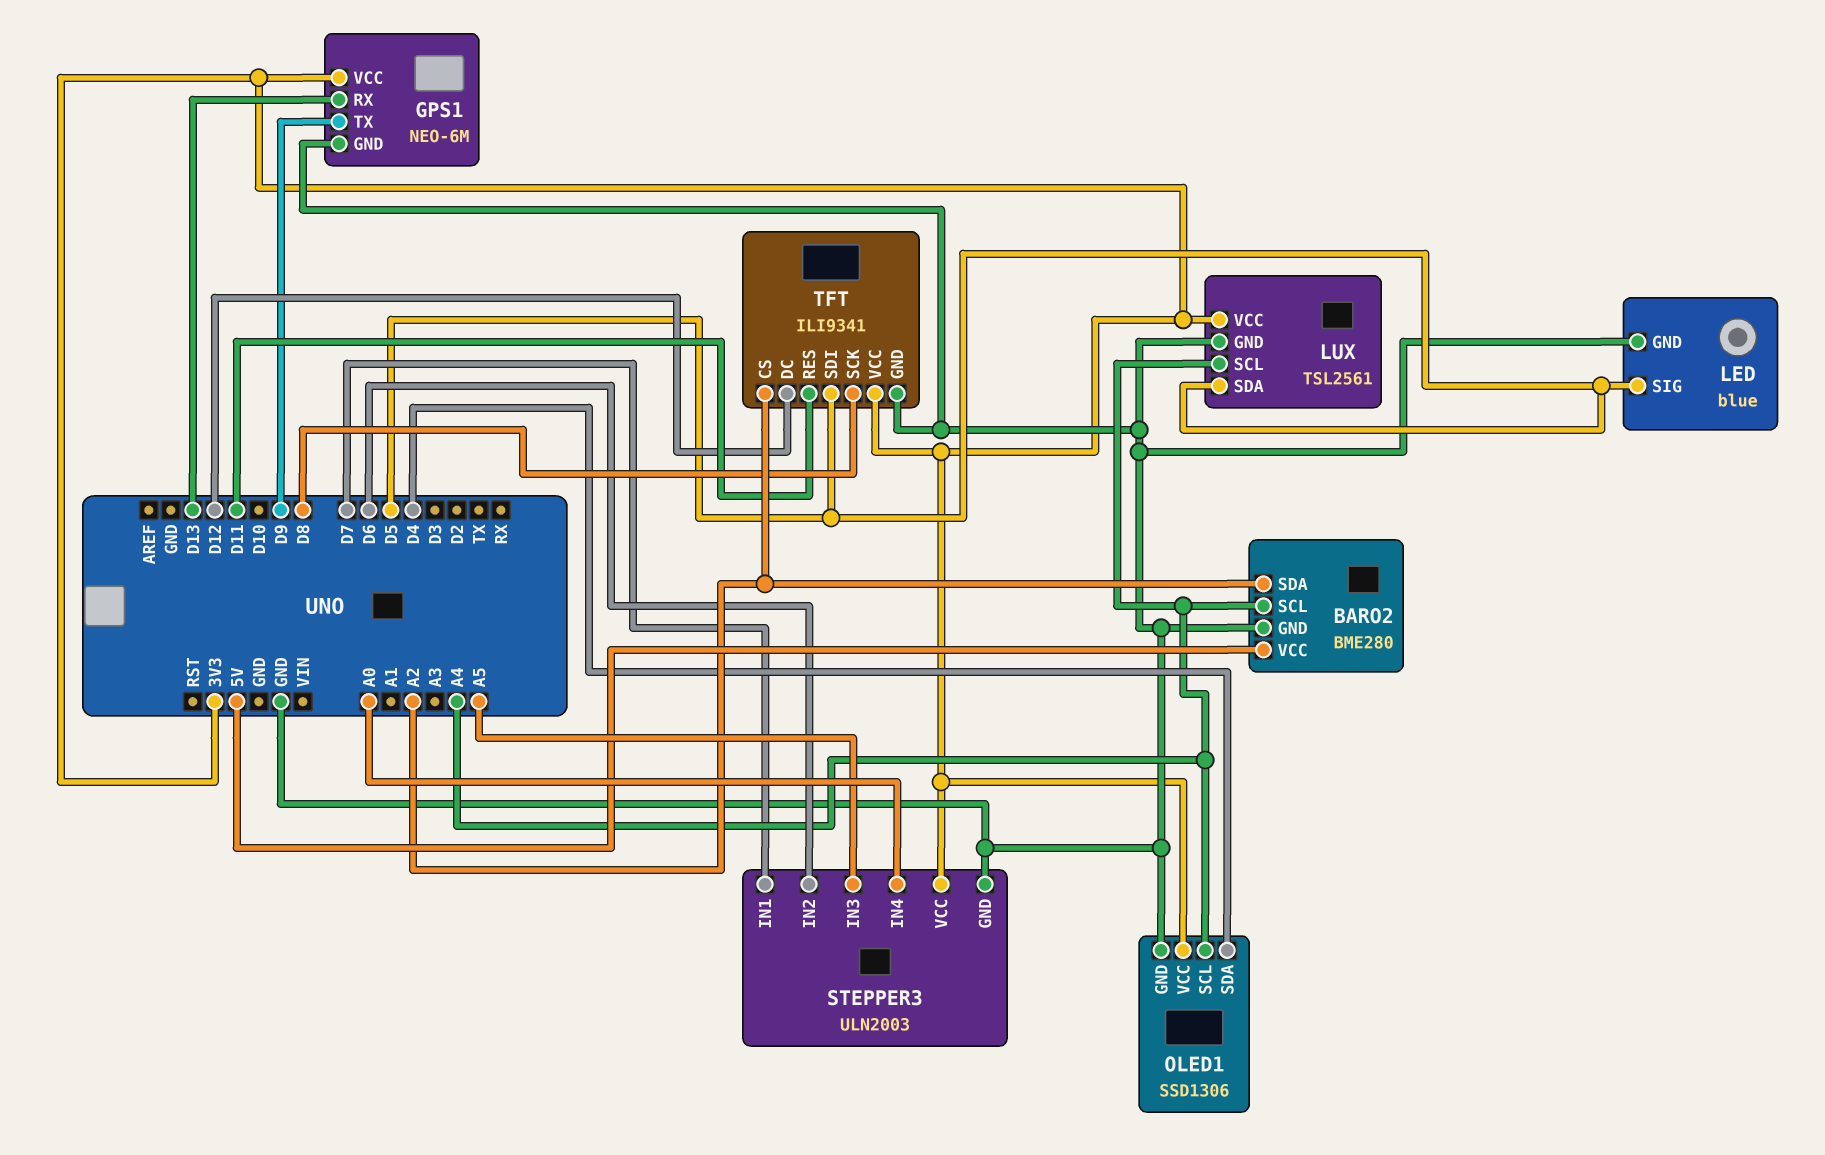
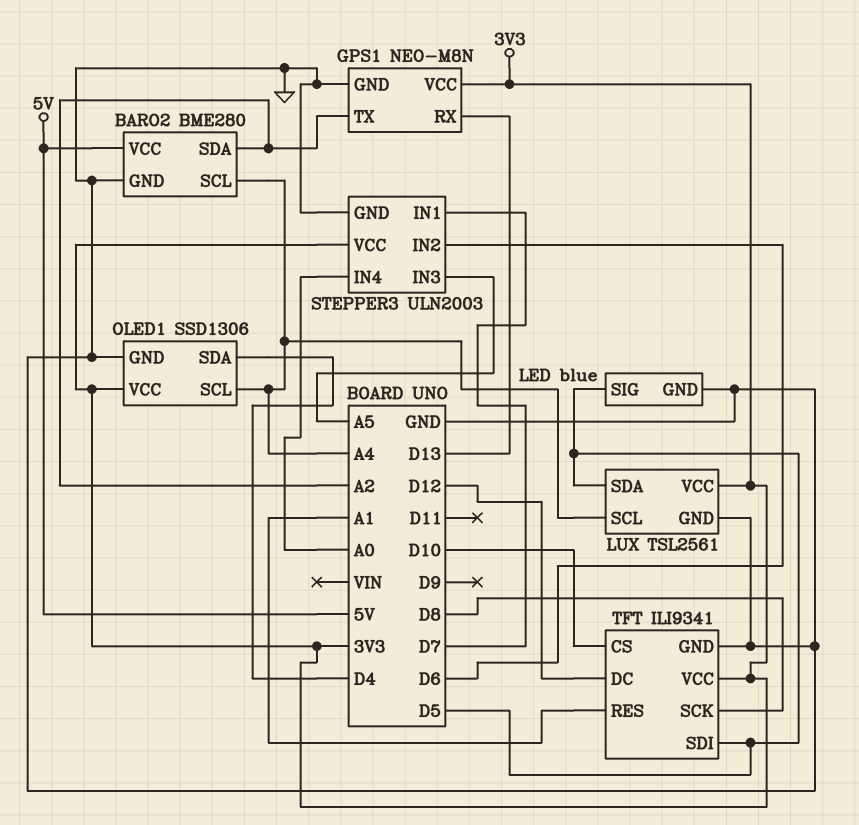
GPS1: NEO-6M -> NEO-M8N
GPS1 pin TX: D9 -> A2
TFT pin CS: A2 -> D10
TFT pin RES: D11 -> A1

